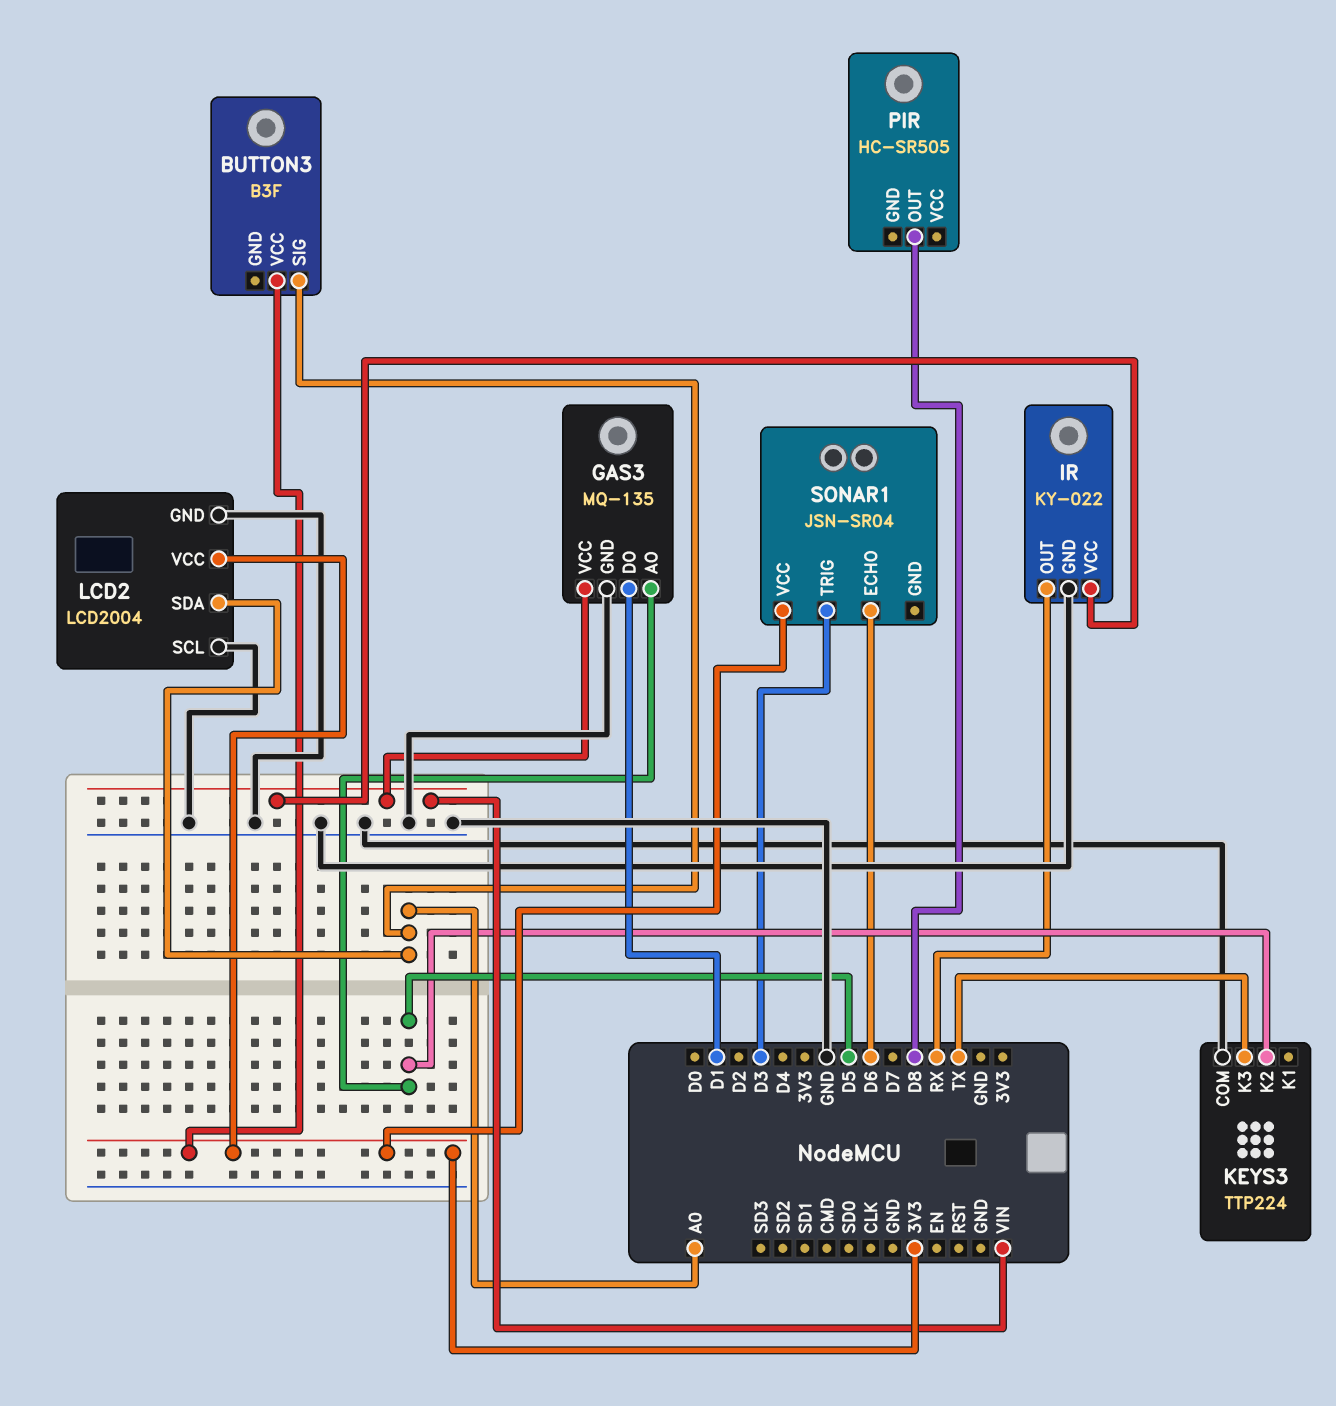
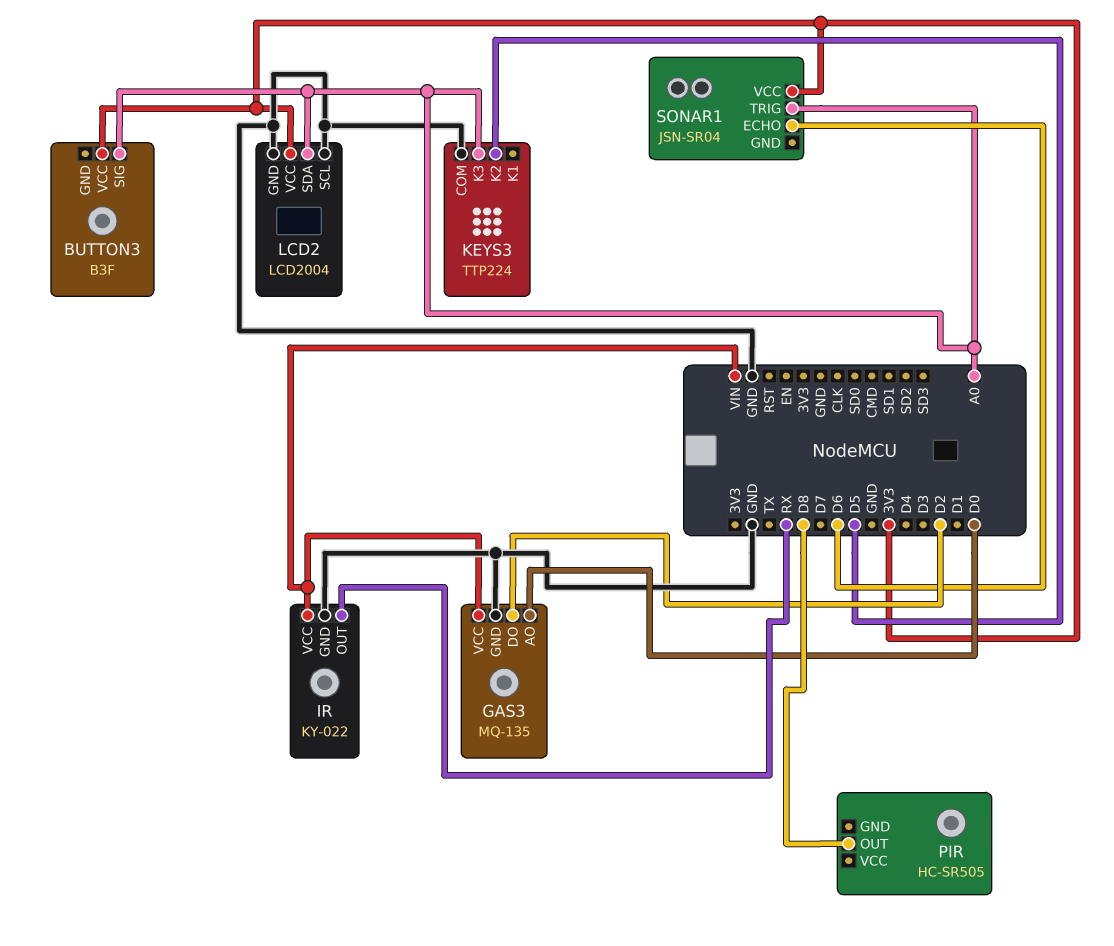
GAS3 pin AO: D5 -> D0
GAS3 pin DO: D1 -> D2
KEYS3 pin K3: TX -> A0
SONAR1 pin TRIG: D3 -> A0

